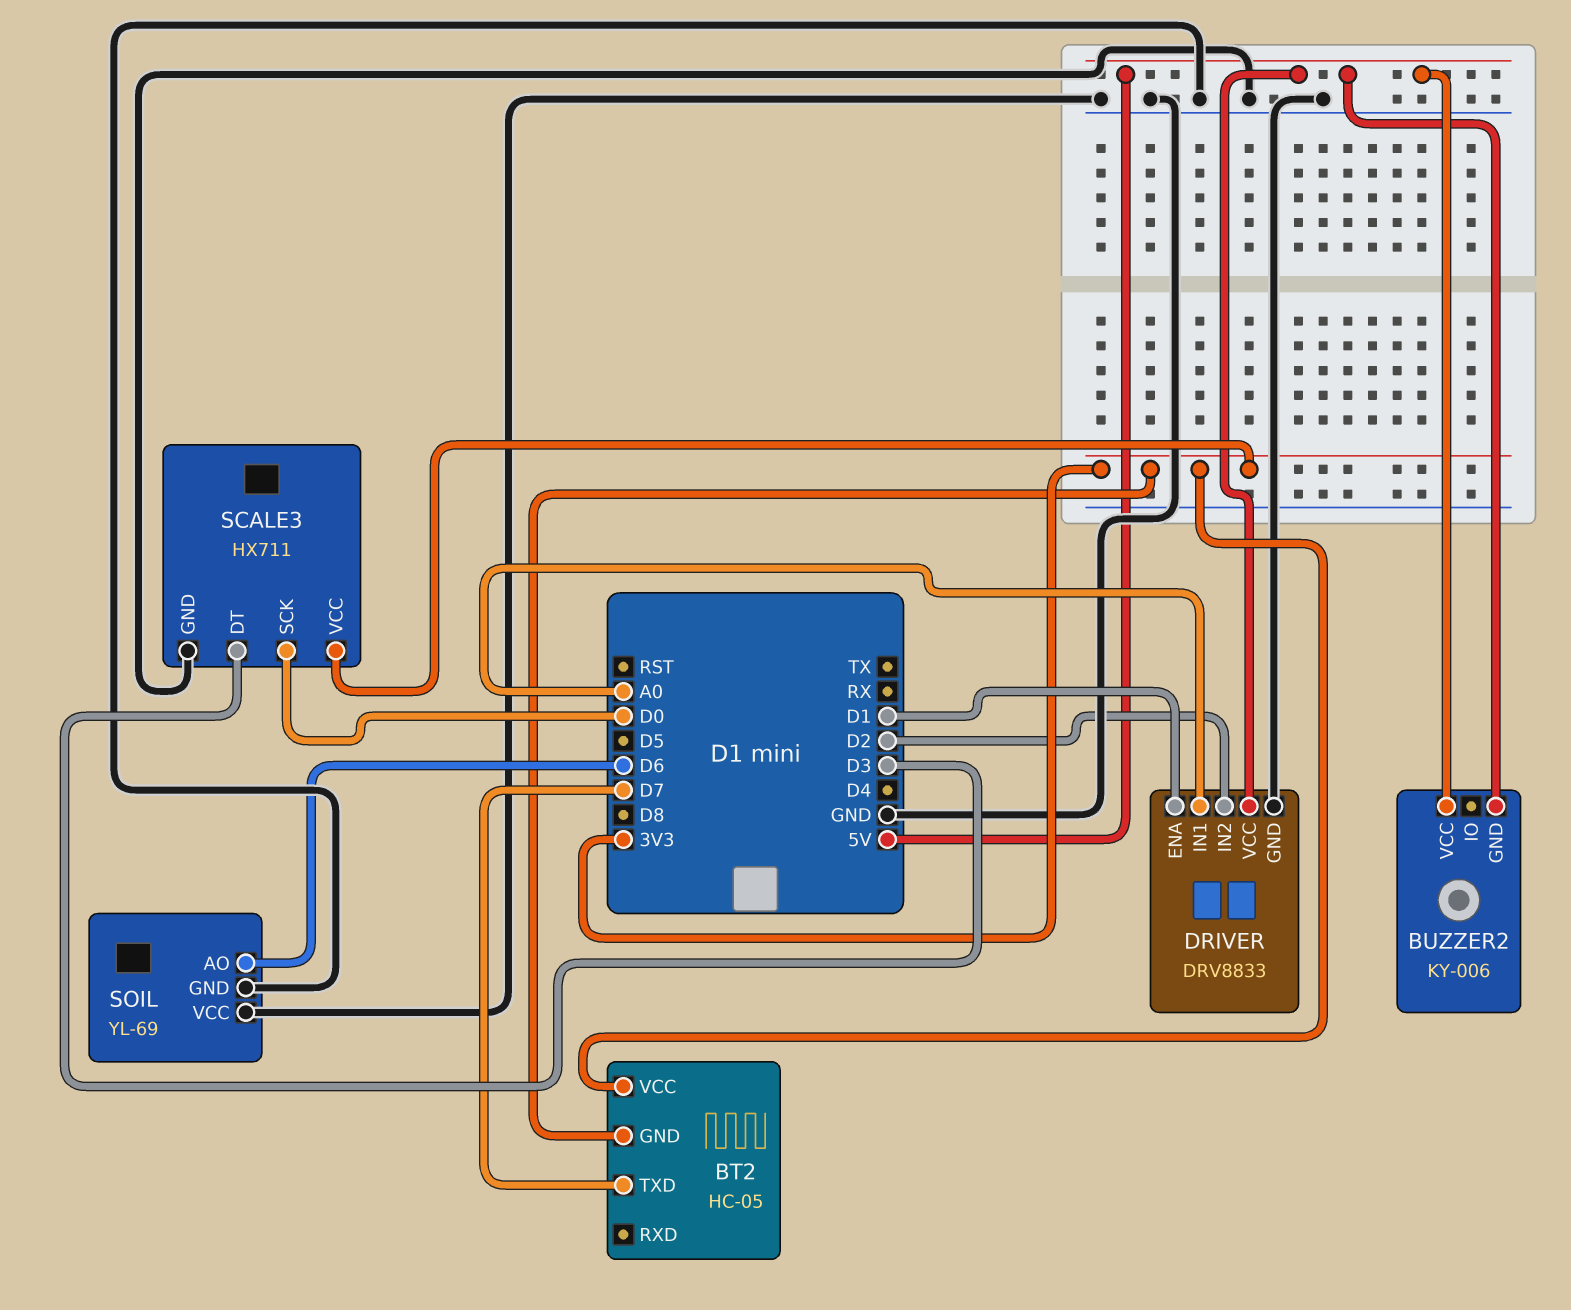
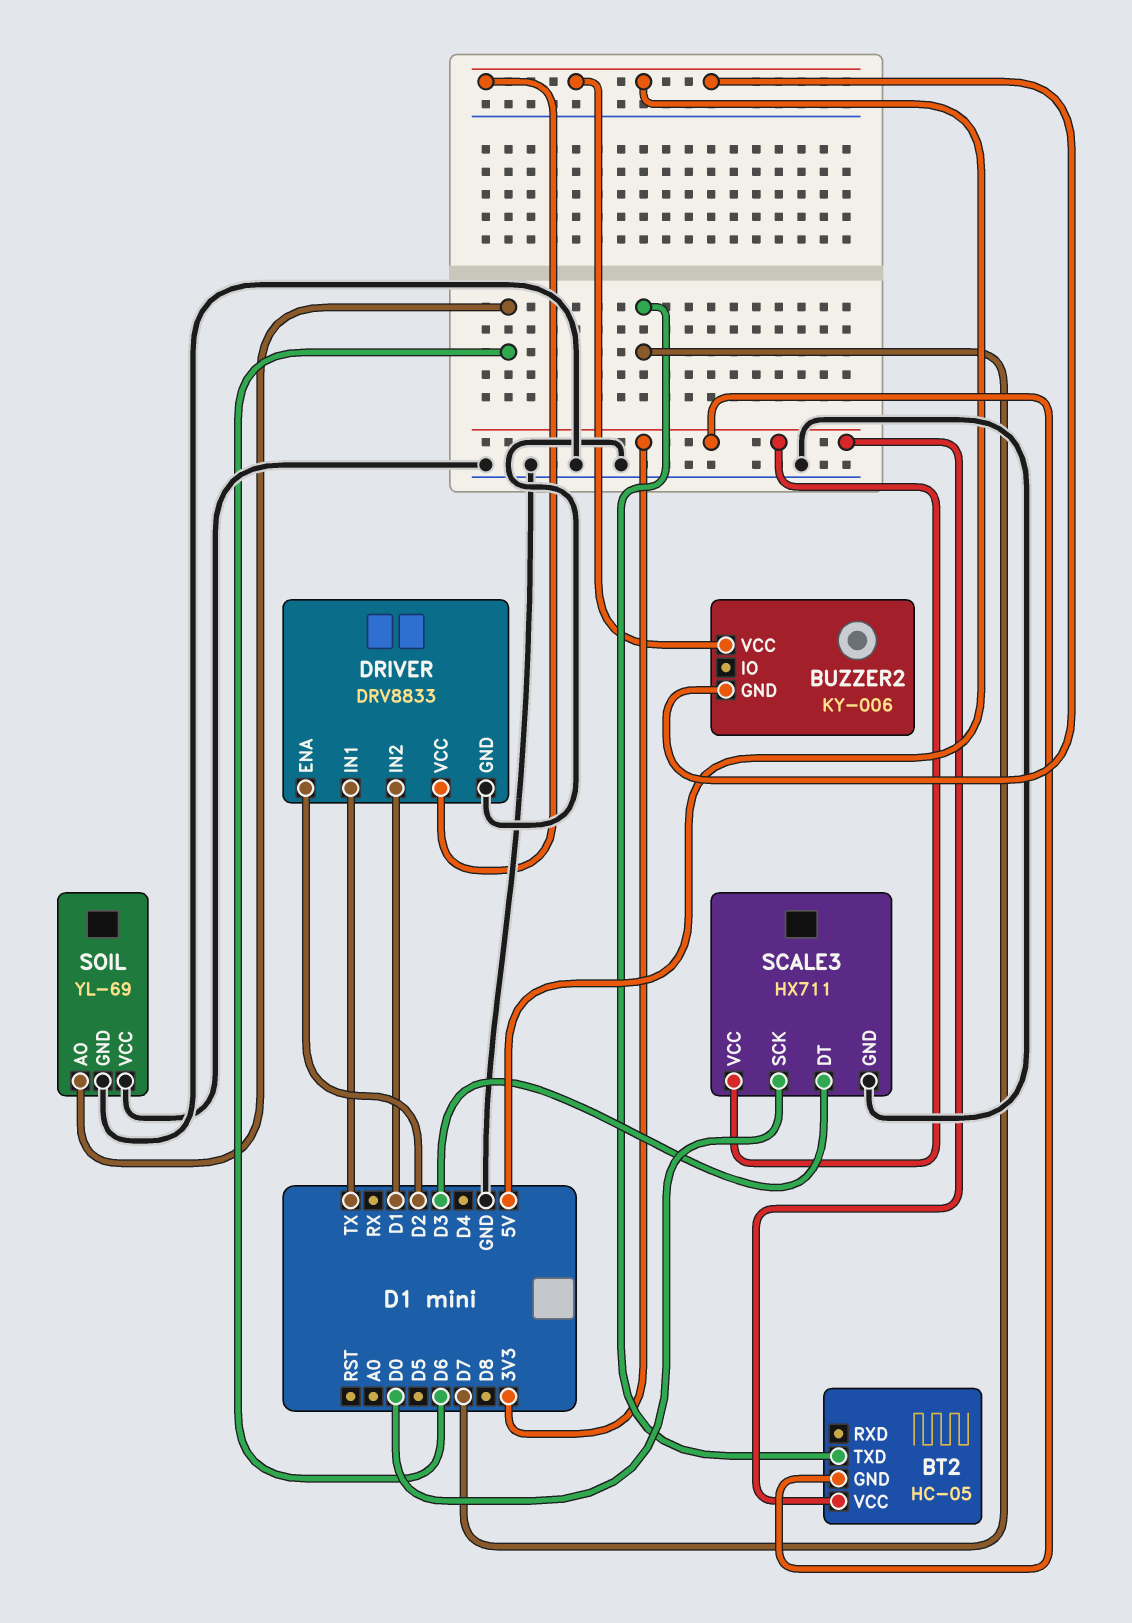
DRIVER pin ENA: D1 -> D2
DRIVER pin IN1: A0 -> TX
DRIVER pin IN2: D2 -> D1

